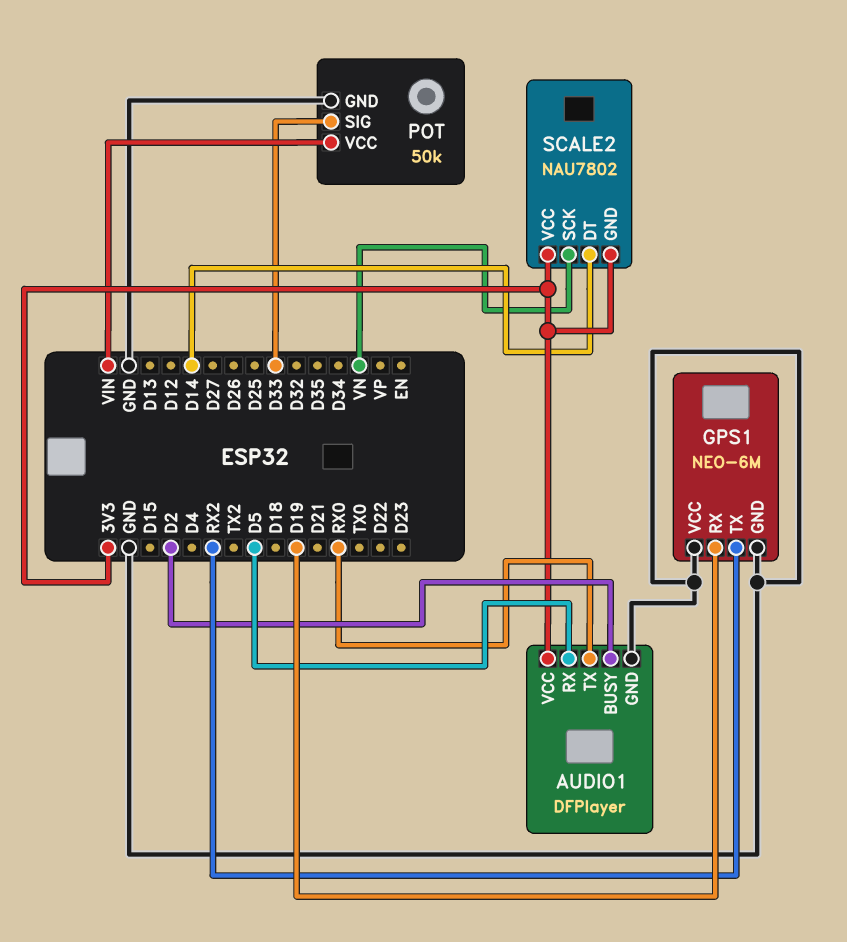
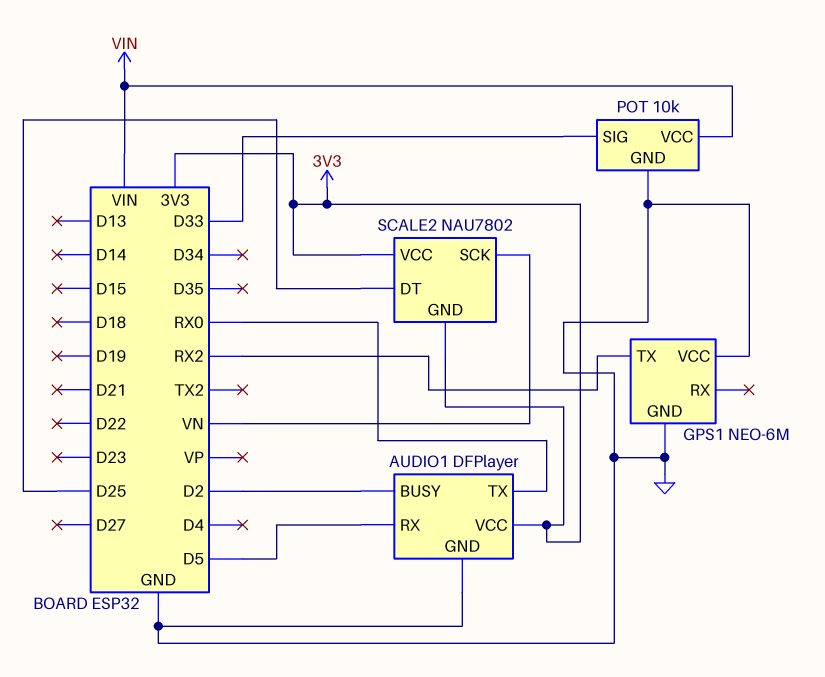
GPS1 pin RX: D19 -> none
POT: 50k -> 10k
SCALE2 pin DT: D14 -> D25

